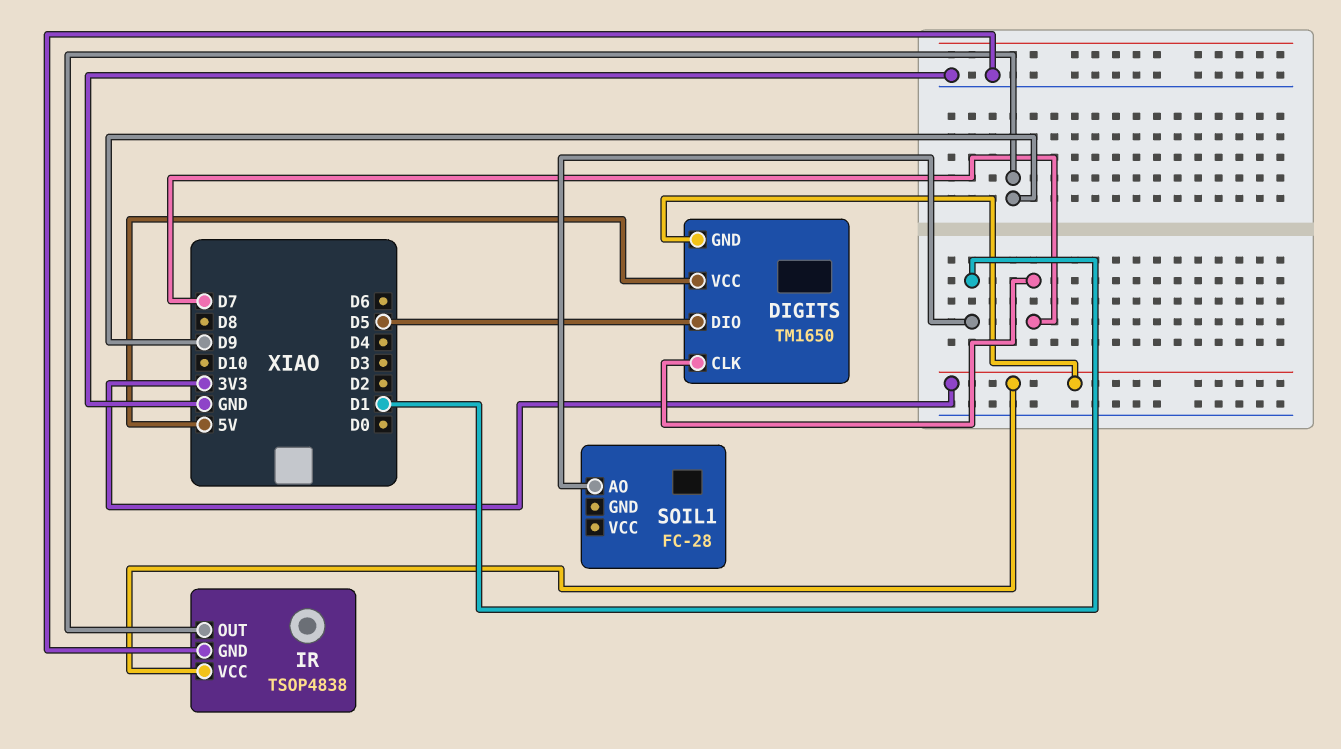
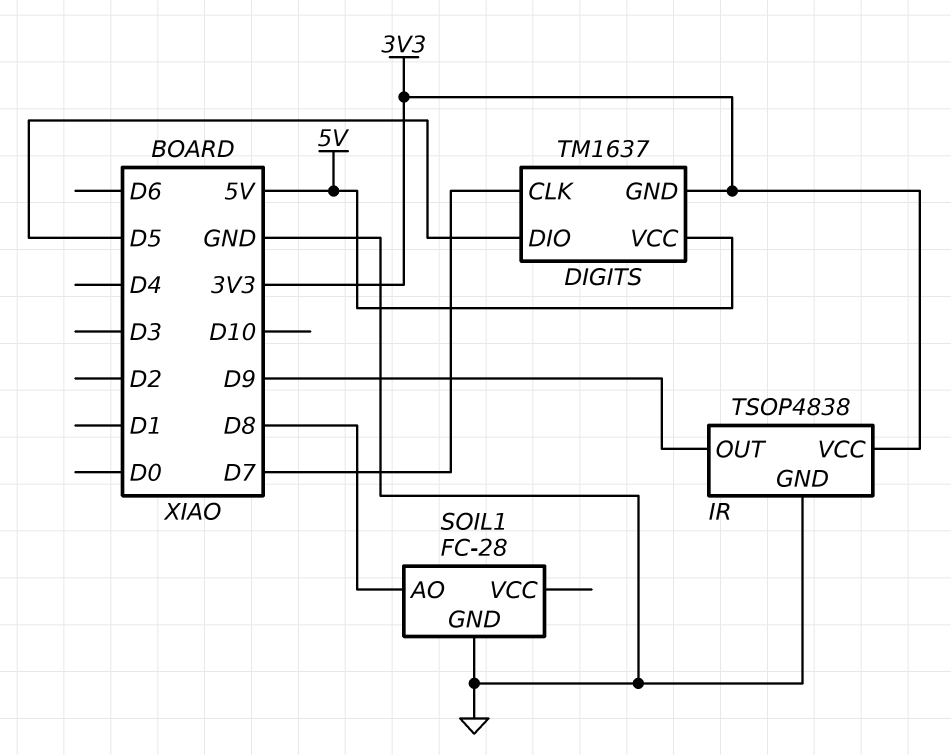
DIGITS: TM1650 -> TM1637
SOIL1 pin AO: D1 -> D8
SOIL1 pin GND: none -> GND

